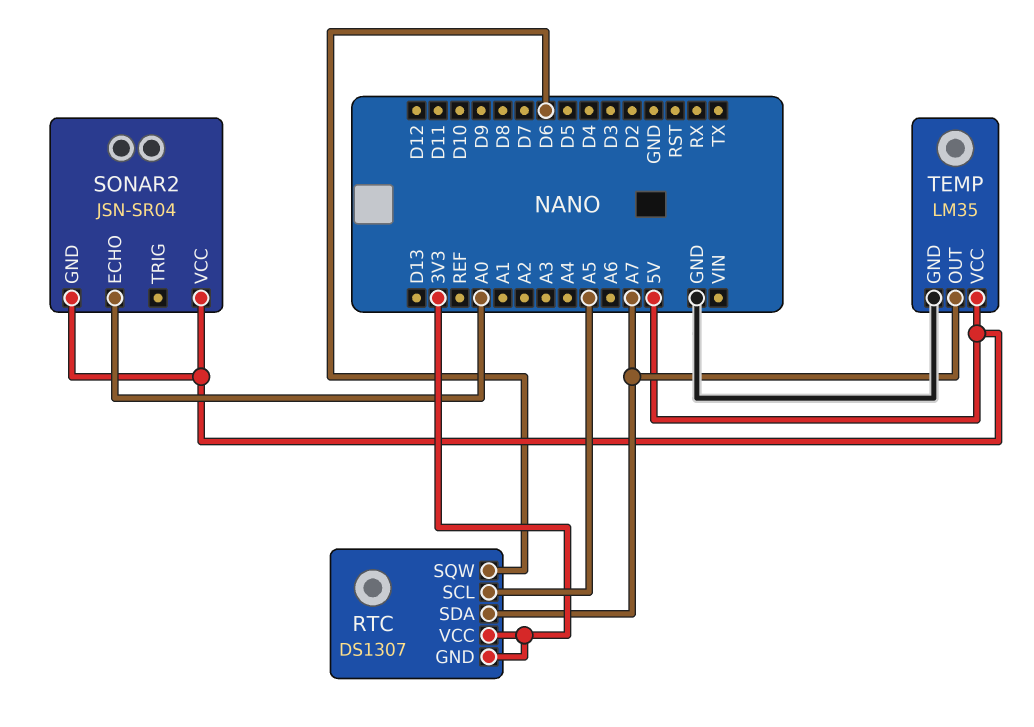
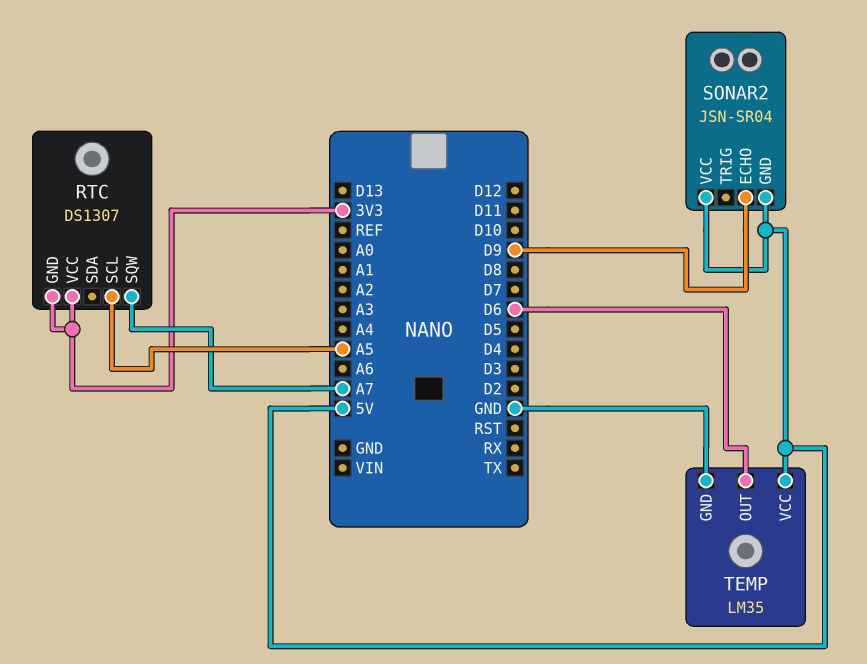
RTC pin SDA: A7 -> none
RTC pin SQW: D6 -> A7
SONAR2 pin ECHO: A0 -> D9
TEMP pin OUT: A7 -> D6

